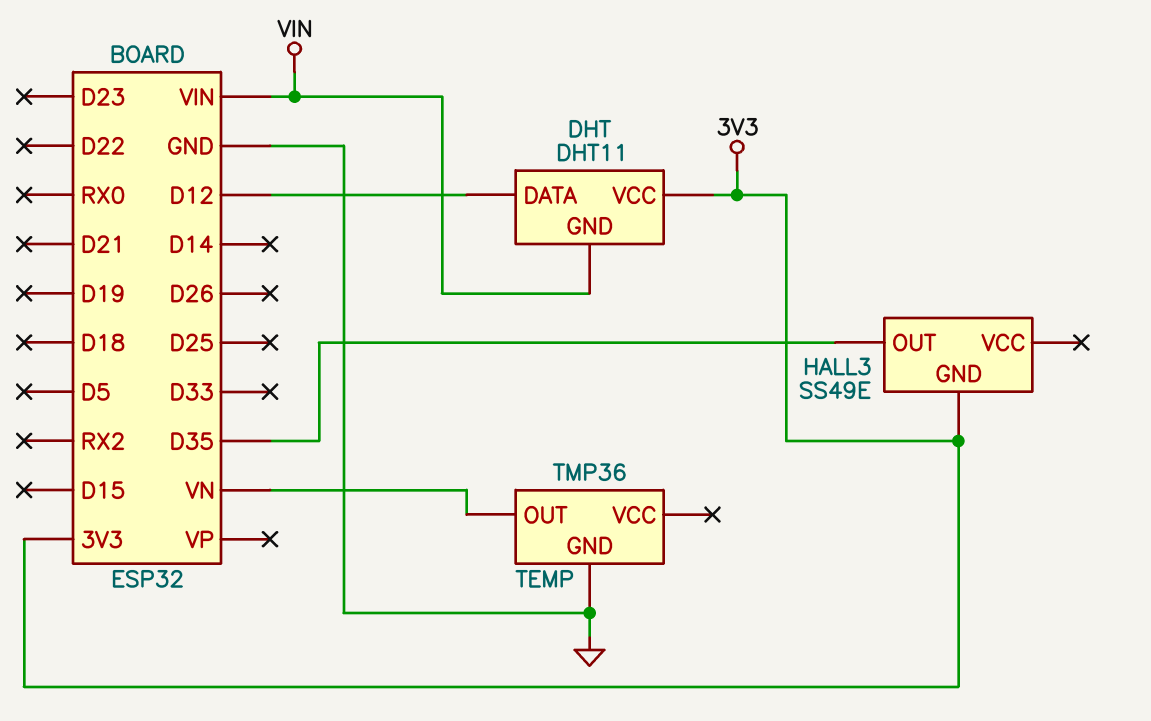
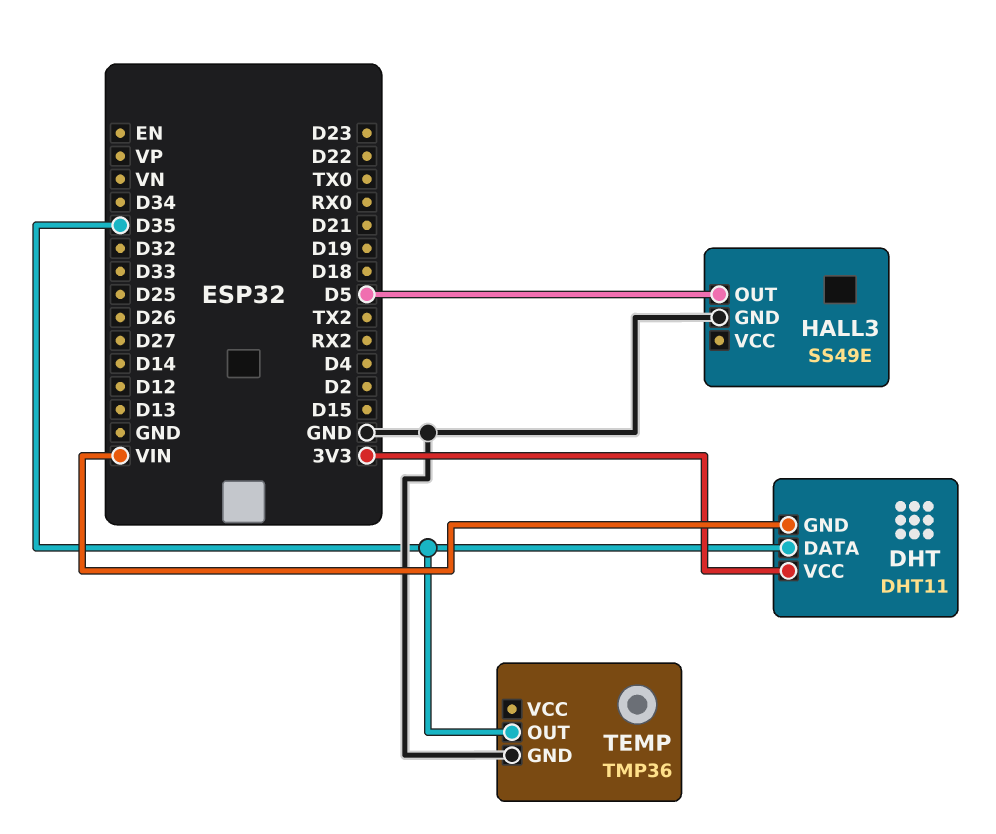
DHT pin DATA: D12 -> D35
HALL3 pin GND: 3V3 -> GND
HALL3 pin OUT: D35 -> D5
TEMP pin OUT: VN -> D35

